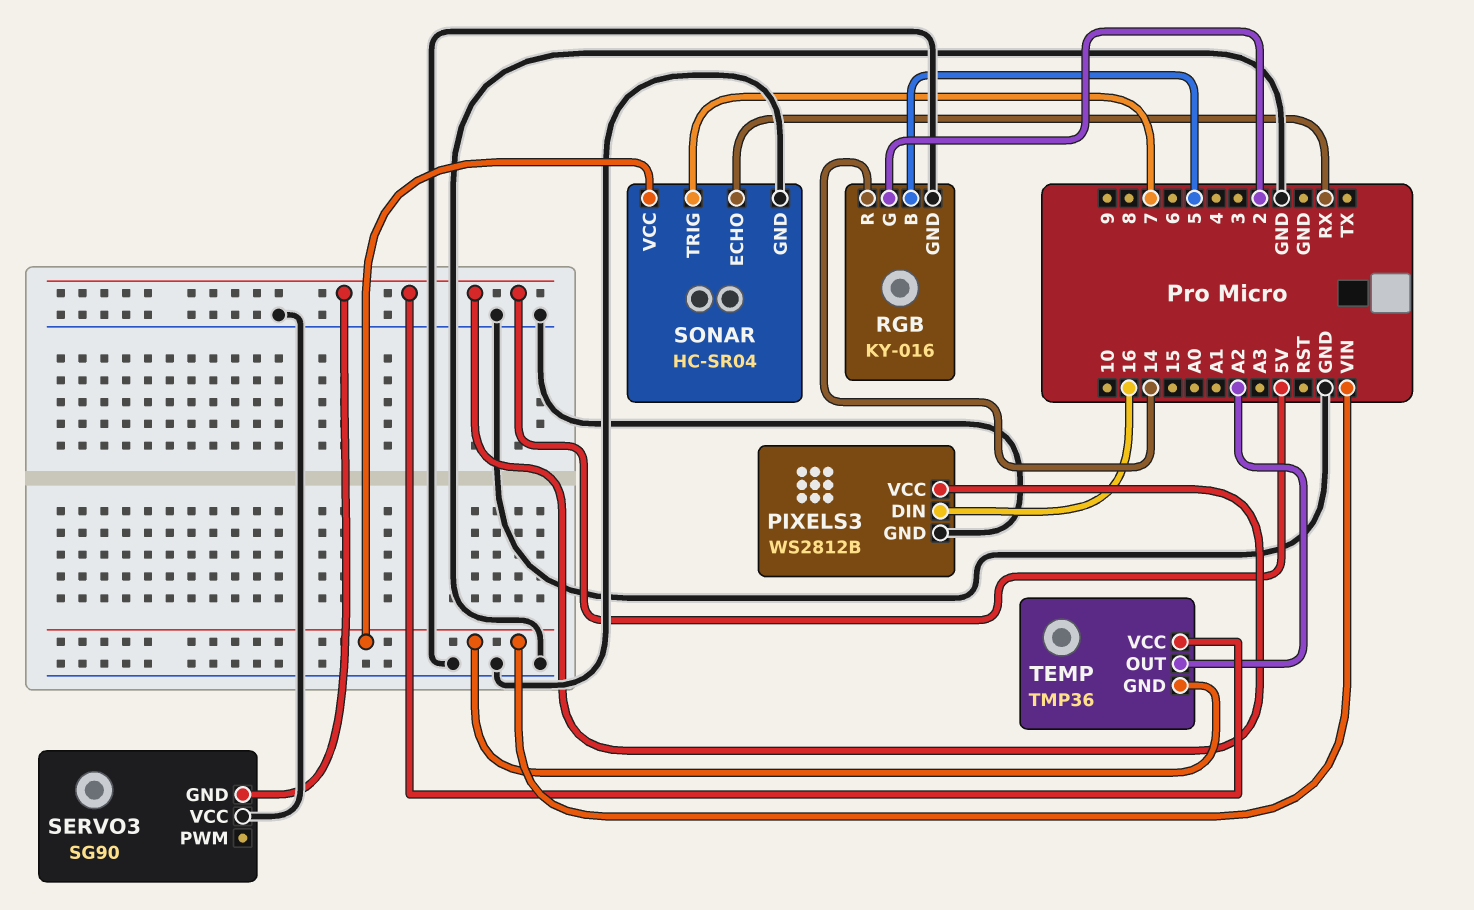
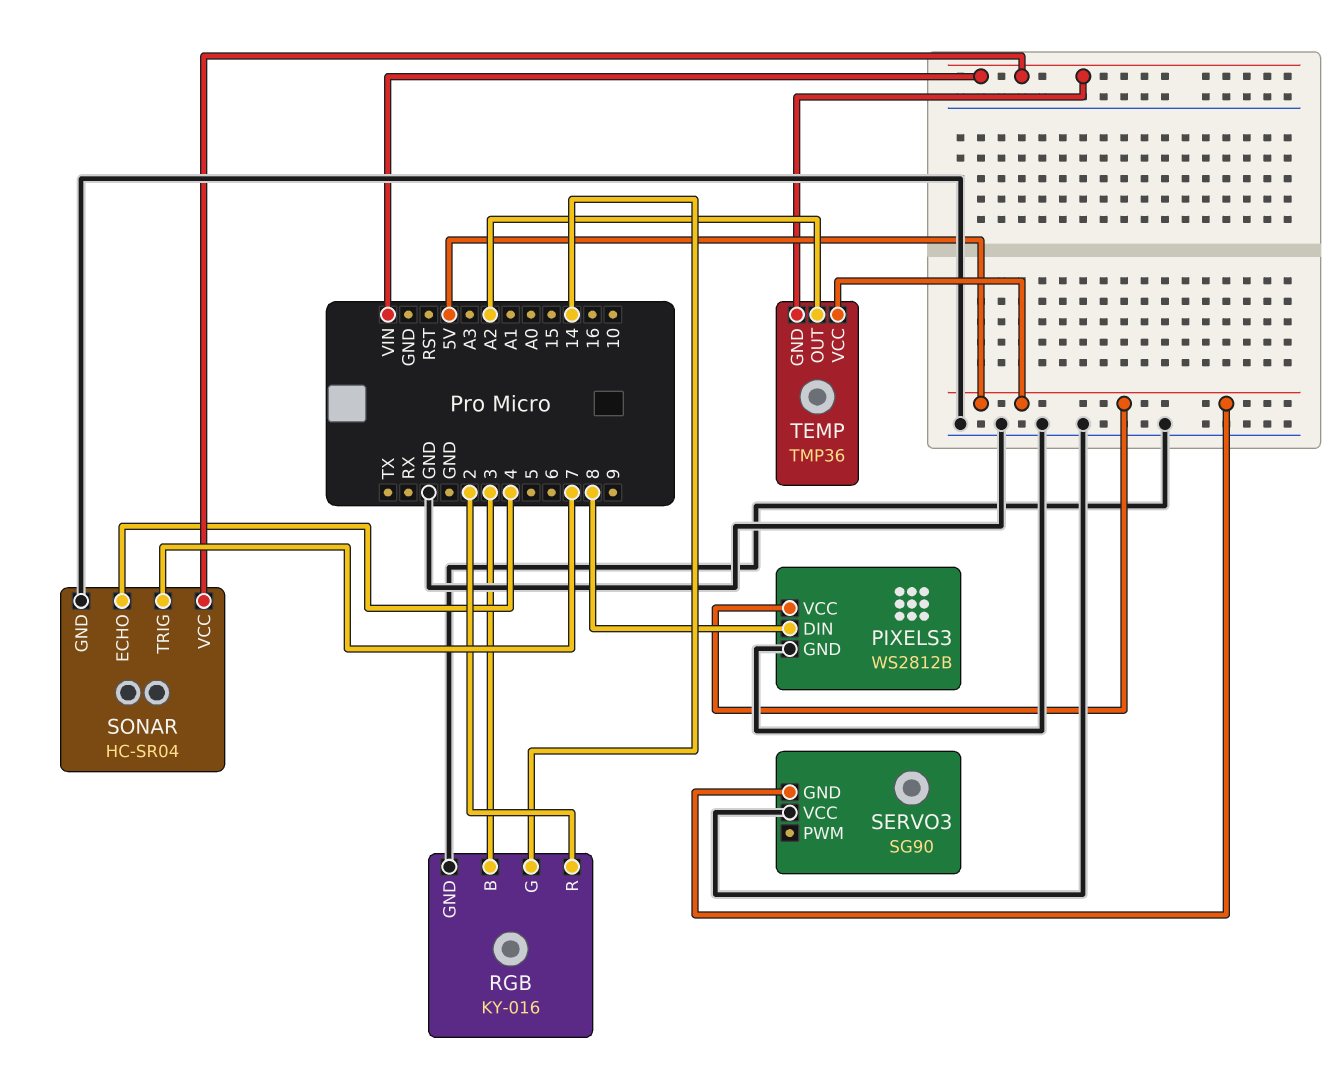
PIXELS3 pin DIN: 16 -> 8
RGB pin B: 5 -> 3
RGB pin G: 2 -> 14
RGB pin R: 14 -> 2
SONAR pin ECHO: RX -> 4

